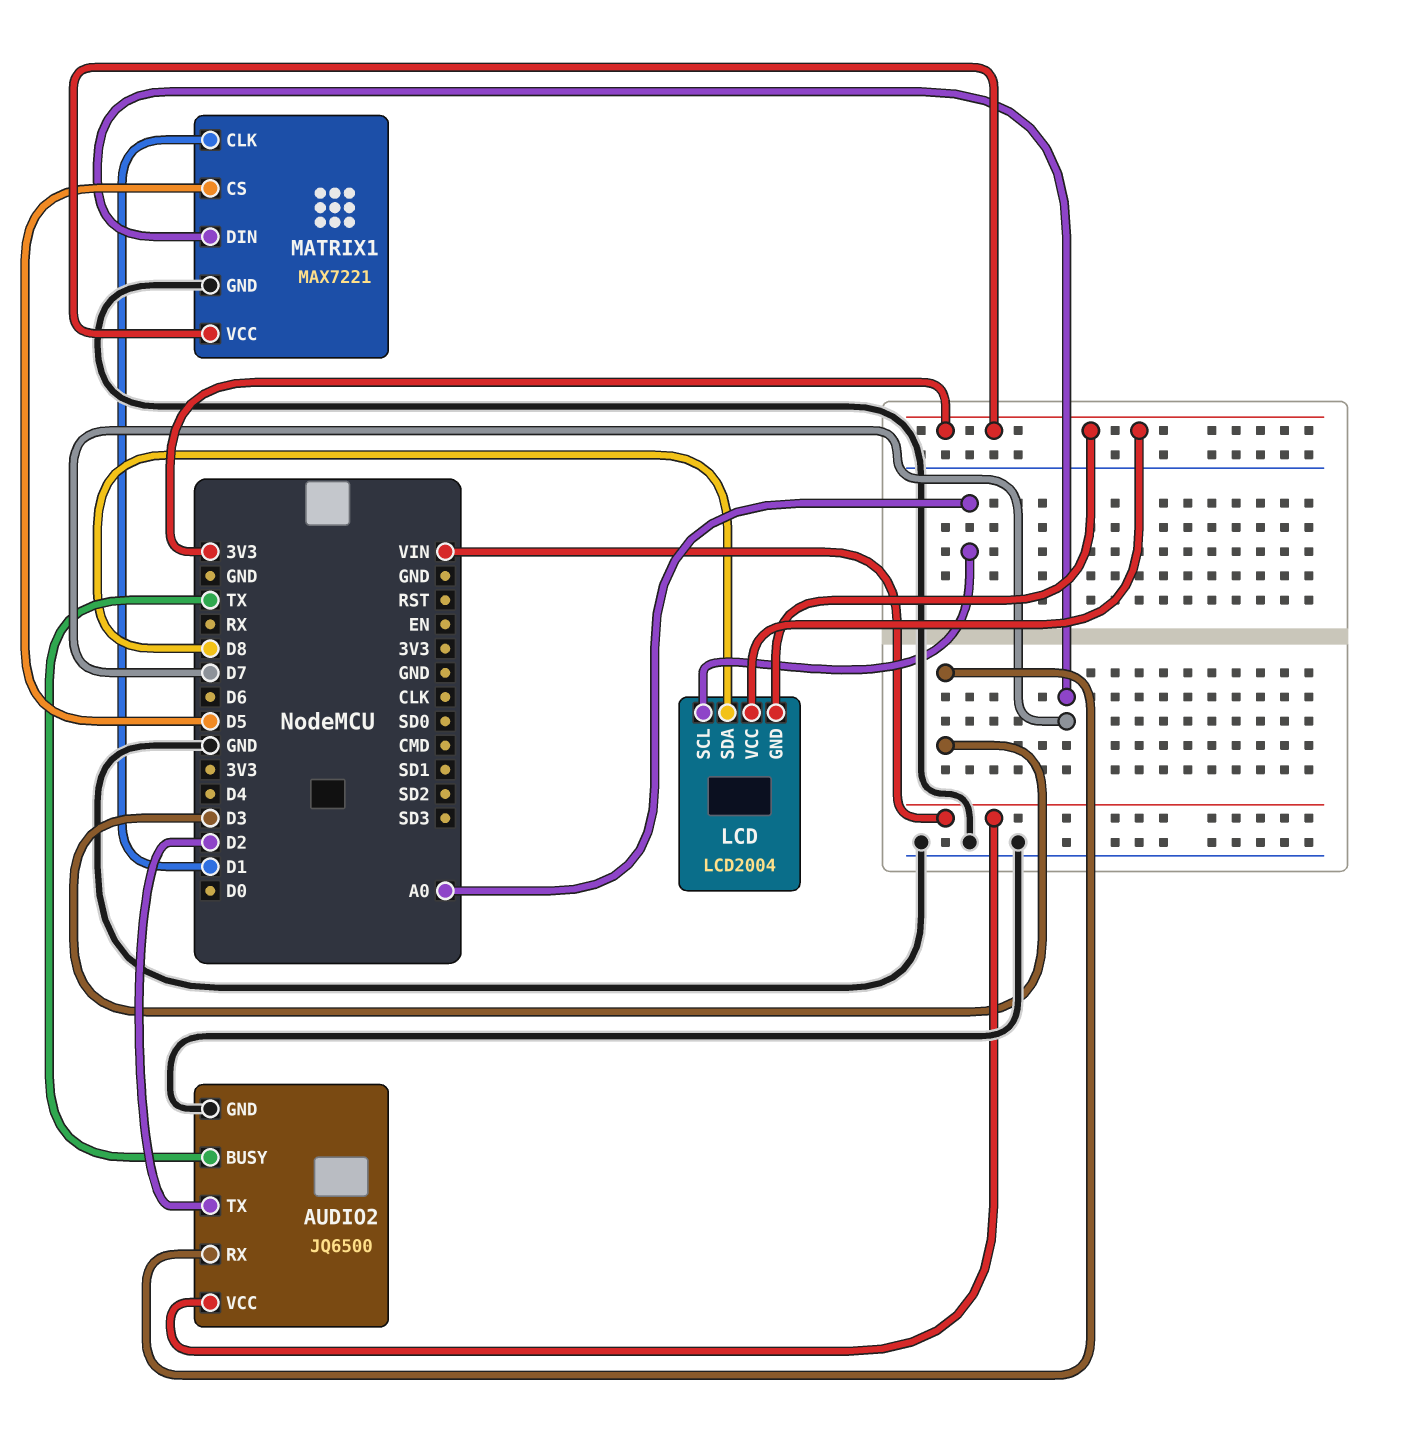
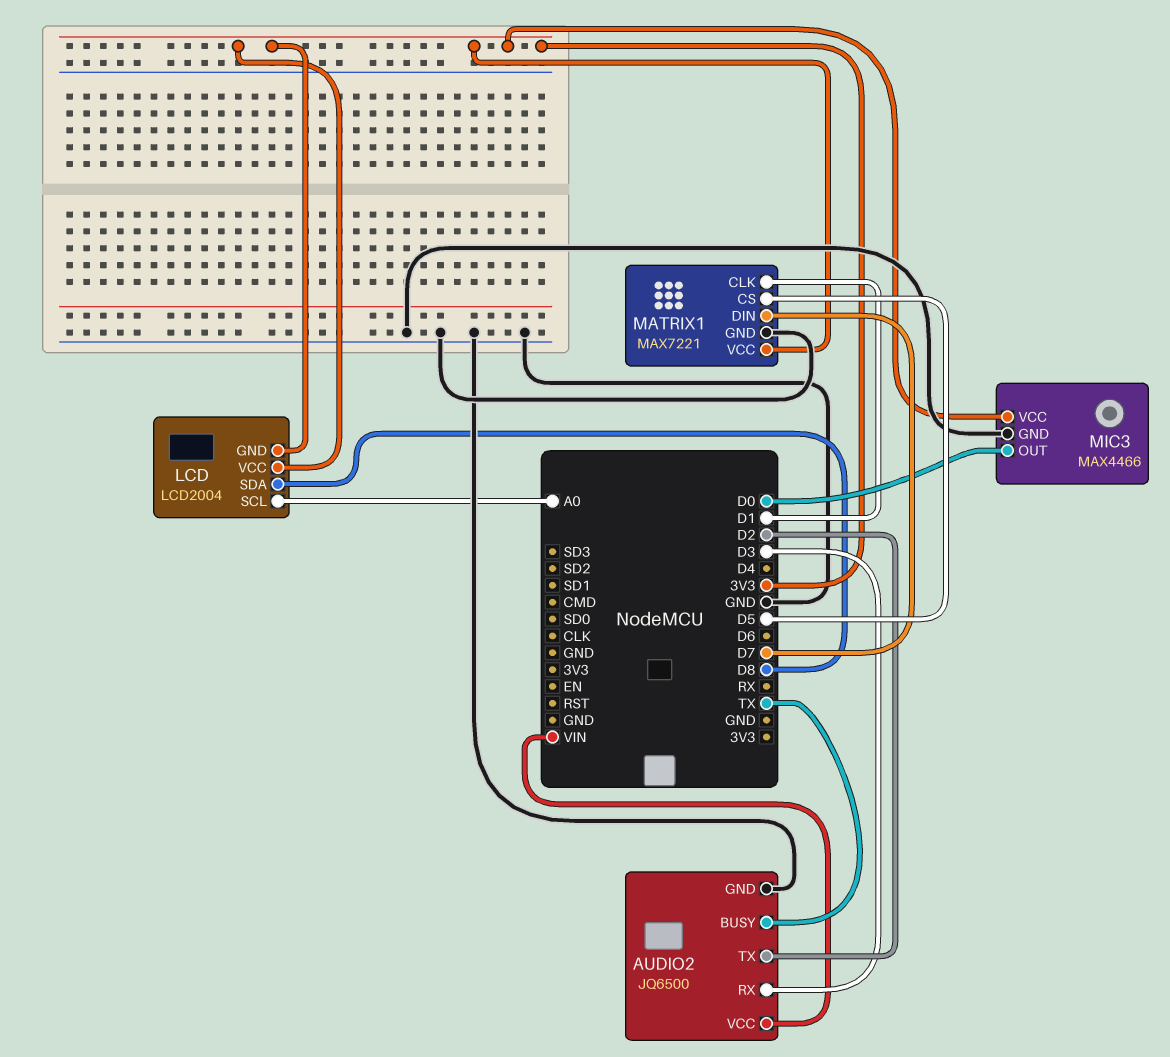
MIC3: none -> MAX4466
MIC3 pin GND: none -> GND
MIC3 pin OUT: none -> D0
MIC3 pin VCC: none -> 3V3

